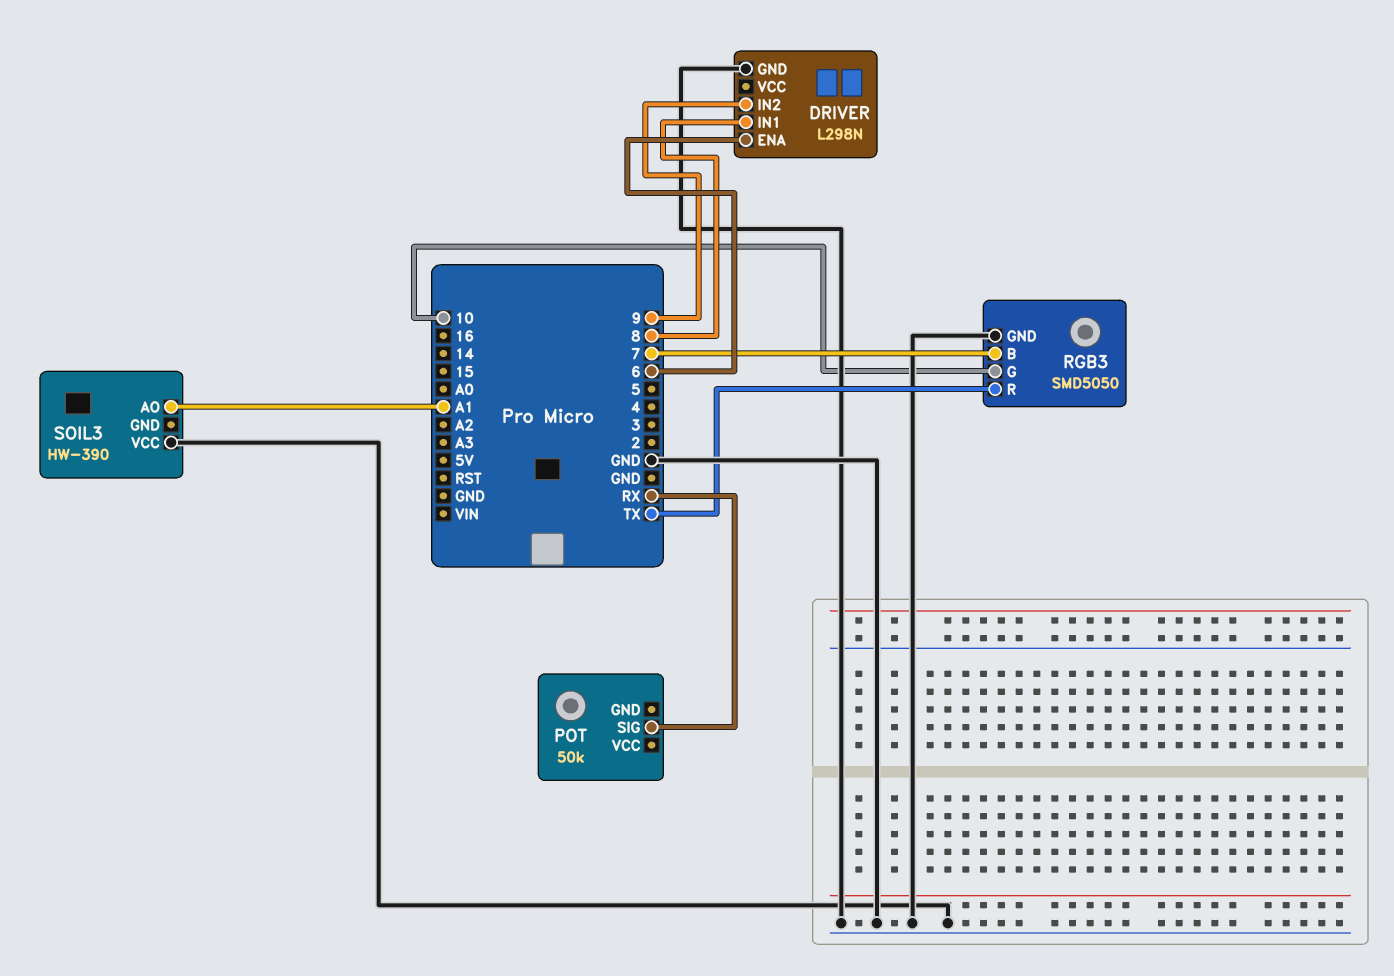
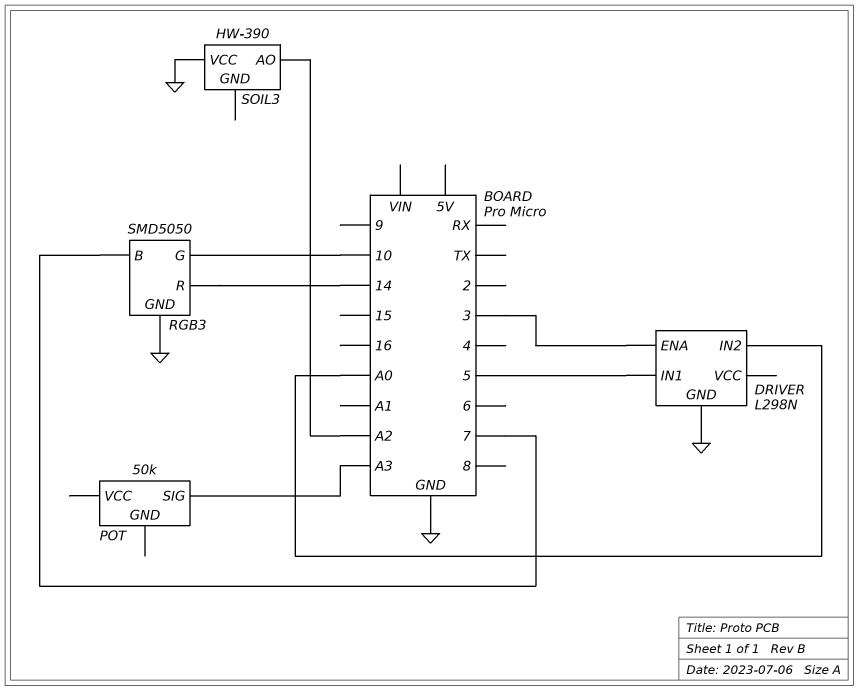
DRIVER pin ENA: 6 -> 3
DRIVER pin IN1: 8 -> 5
DRIVER pin IN2: 9 -> A0
POT pin SIG: RX -> A3
RGB3 pin R: TX -> 14
SOIL3 pin AO: A1 -> A2

